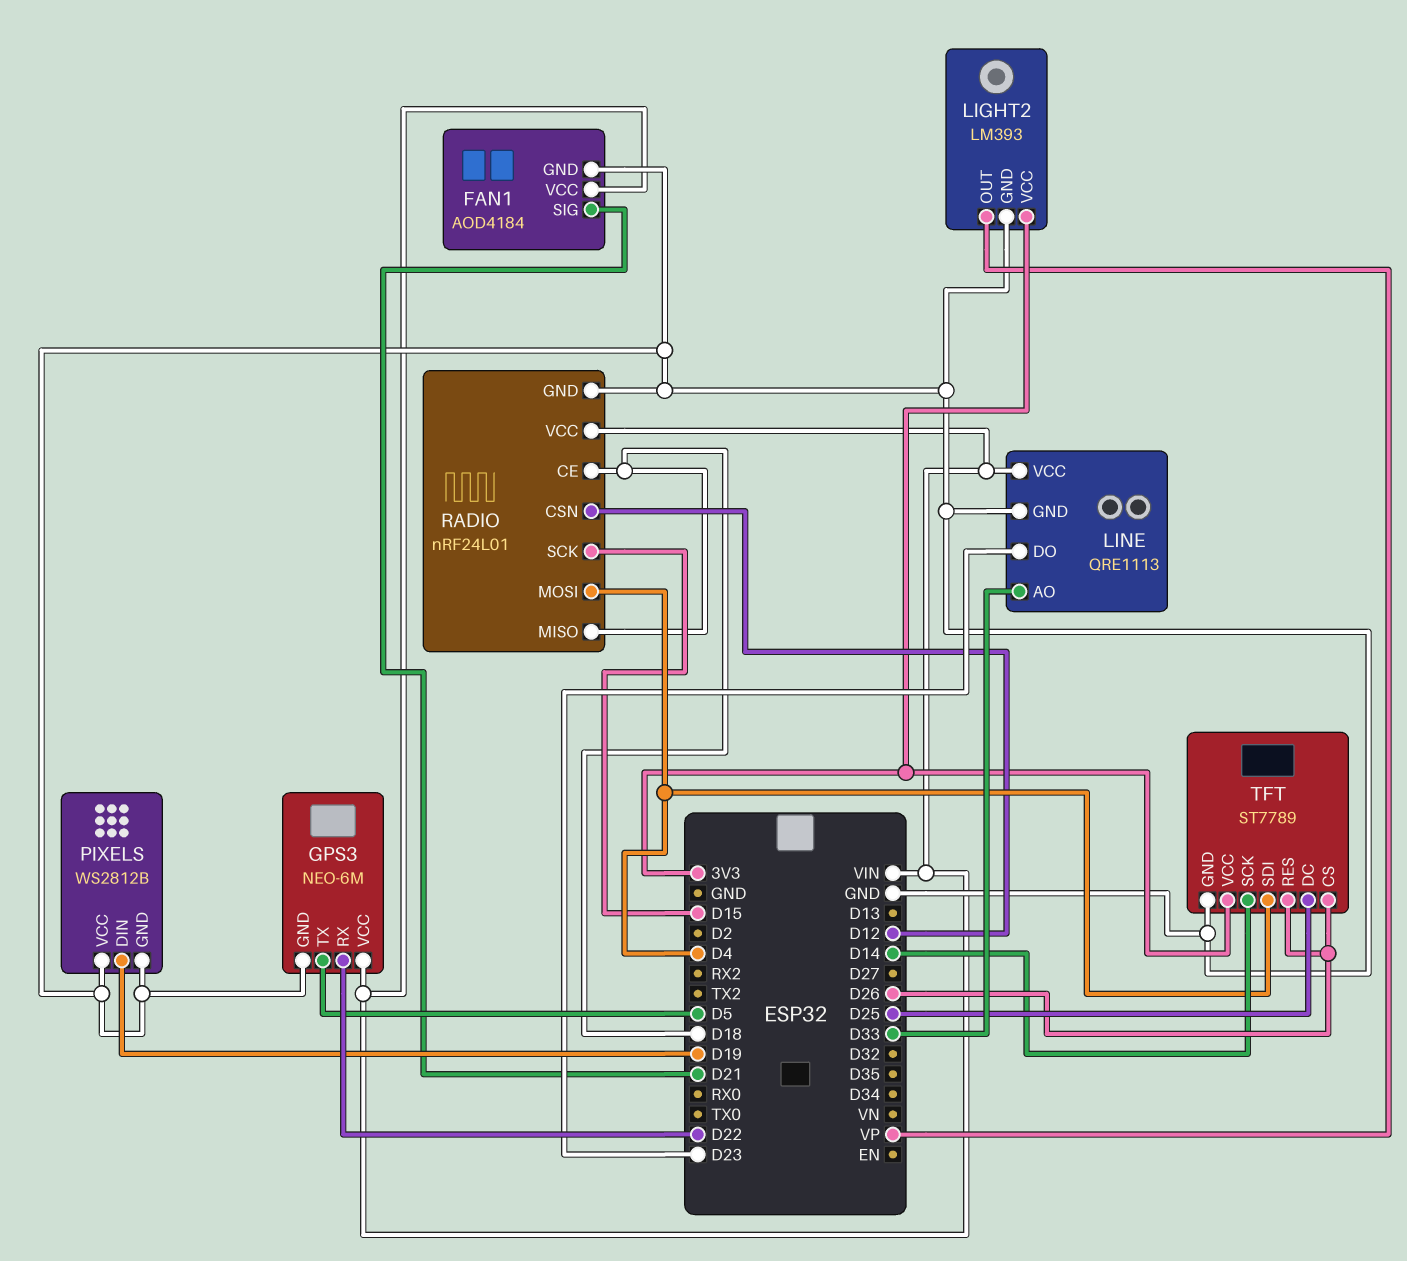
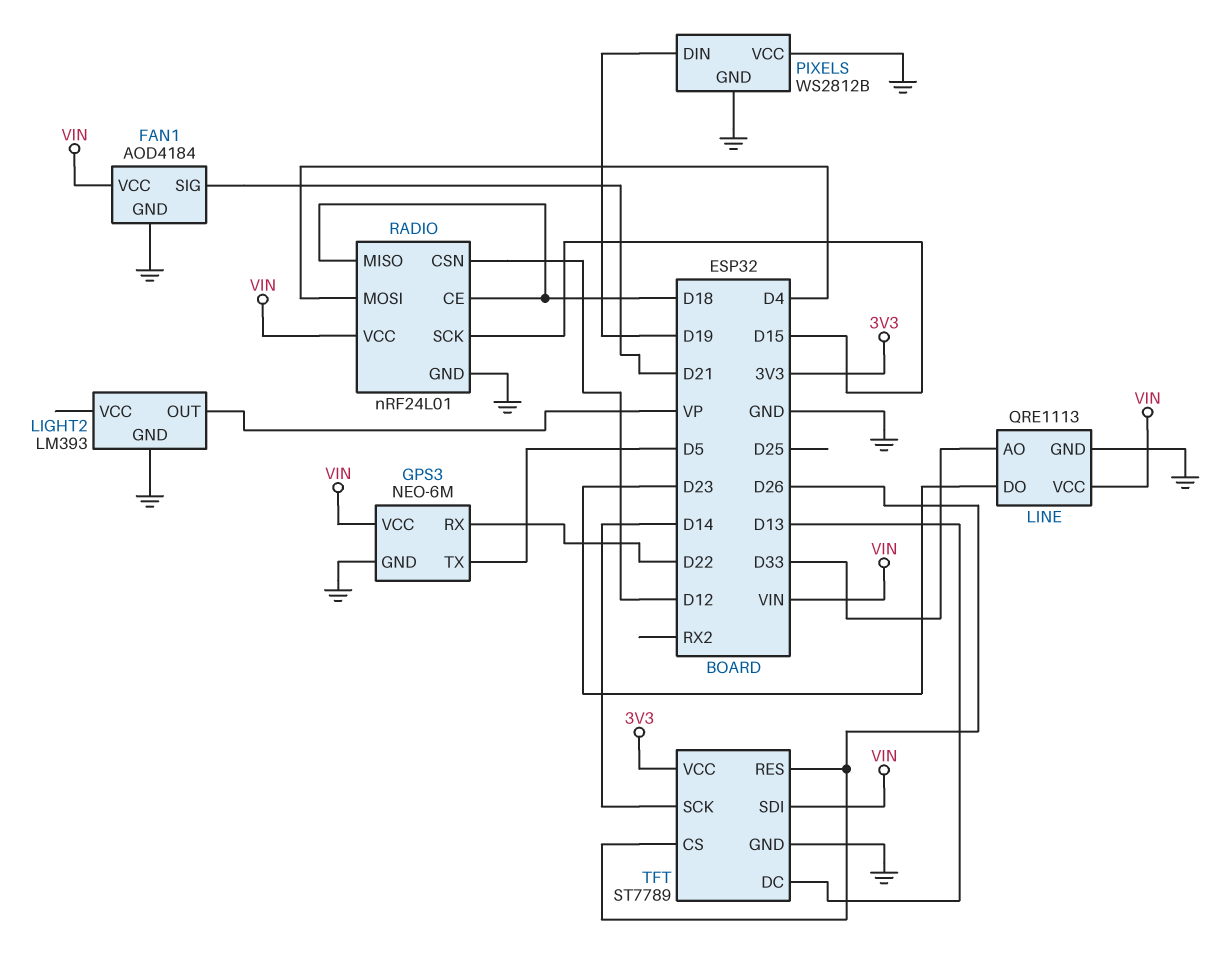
LIGHT2 pin VCC: 3V3 -> none
TFT pin DC: D25 -> D13
TFT pin SDI: D4 -> VIN

